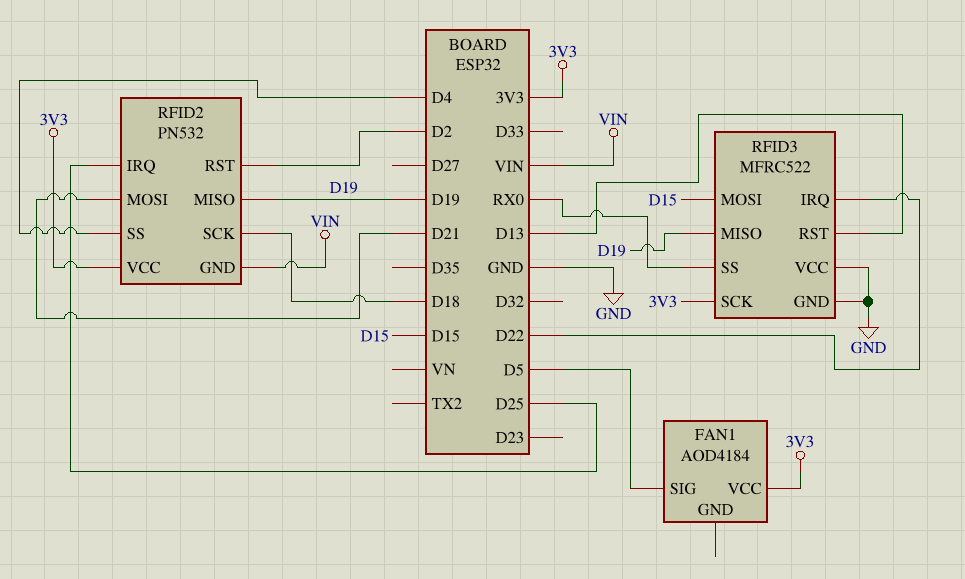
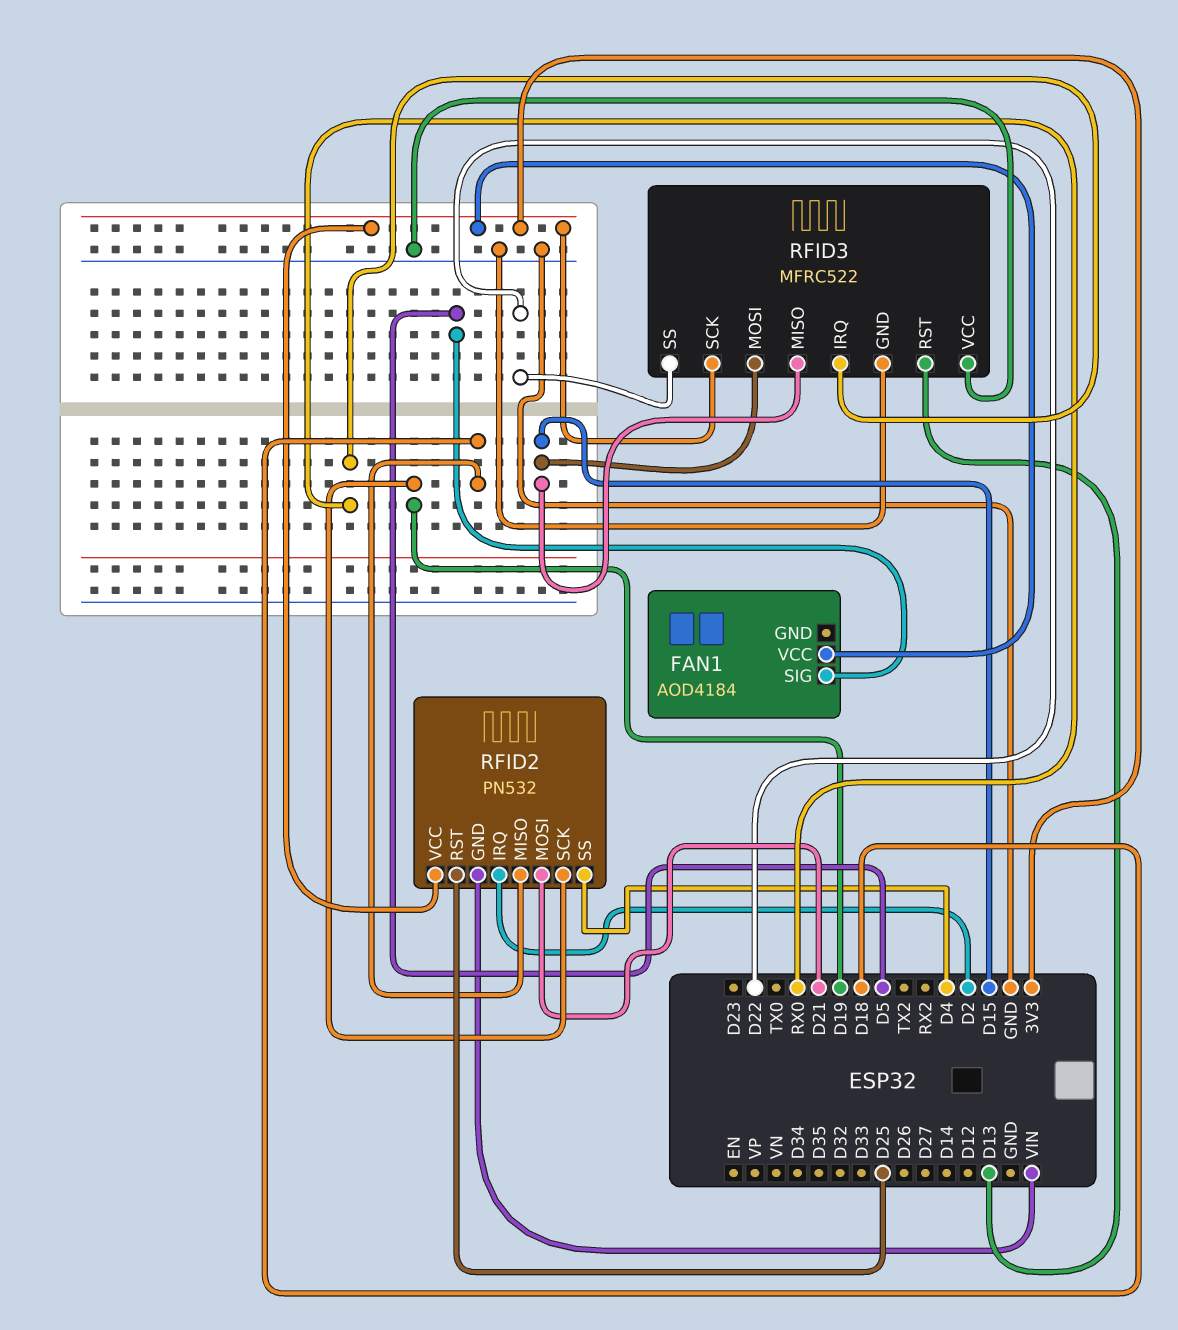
RFID2 pin IRQ: D25 -> D2
RFID2 pin MISO: D19 -> D18
RFID2 pin RST: D2 -> D25
RFID2 pin SCK: D18 -> D19
RFID3 pin IRQ: D22 -> RX0
RFID3 pin MISO: D19 -> D15
RFID3 pin SS: RX0 -> D22

